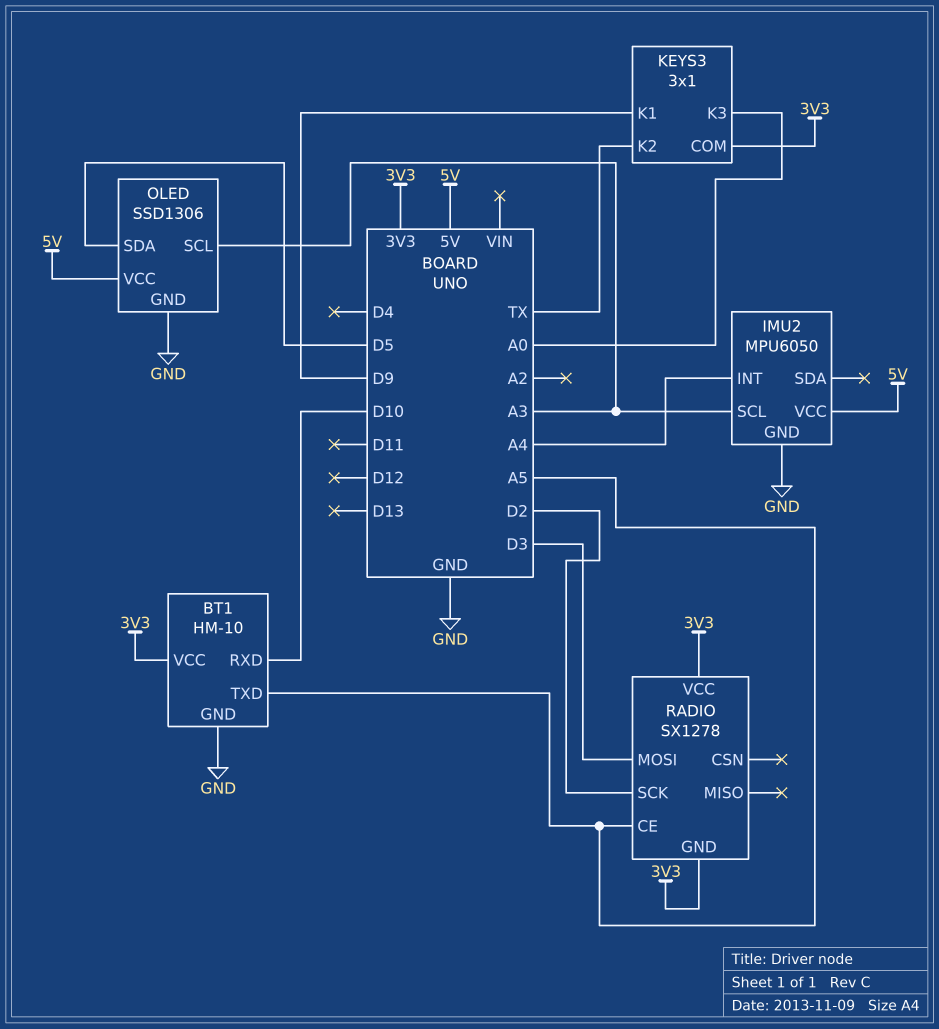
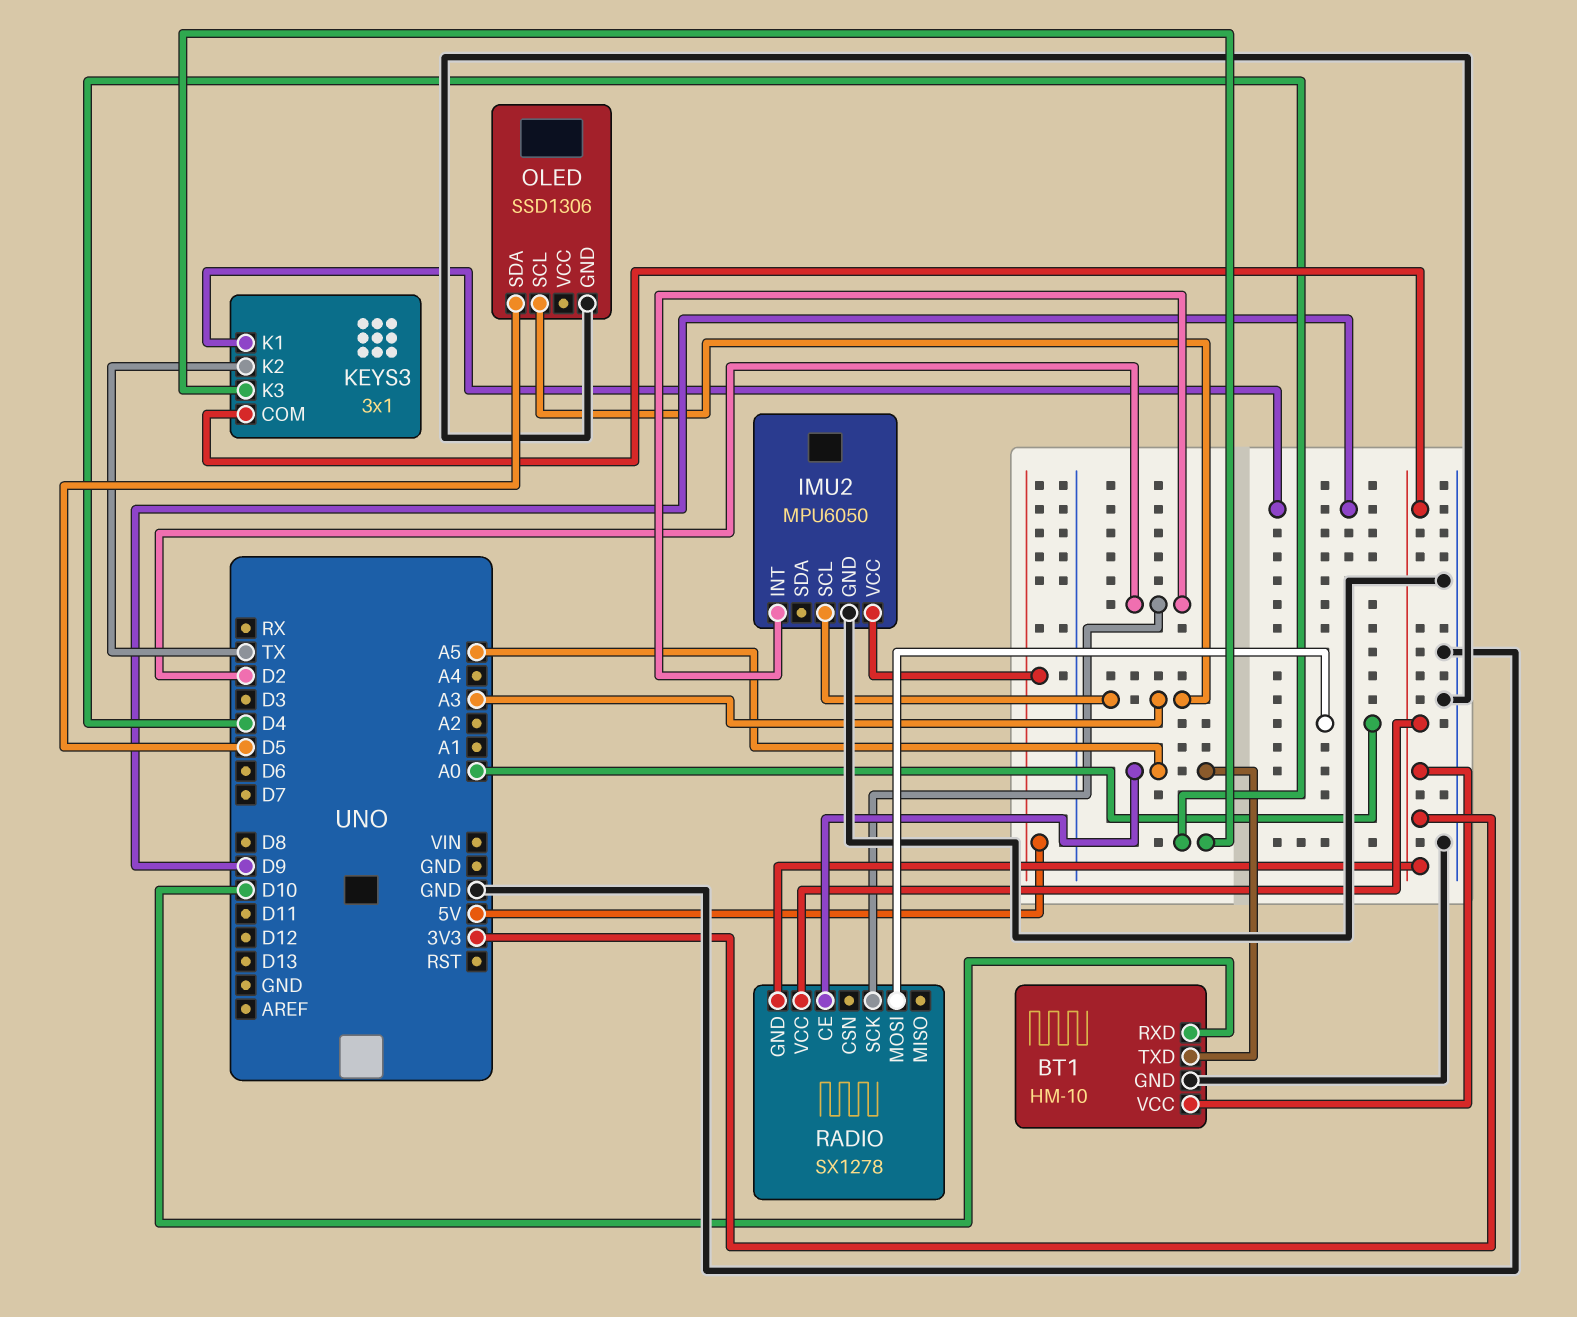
IMU2 pin INT: A4 -> D2
KEYS3 pin K3: A0 -> D4
OLED pin VCC: 5V -> none
RADIO pin MOSI: D3 -> A0

